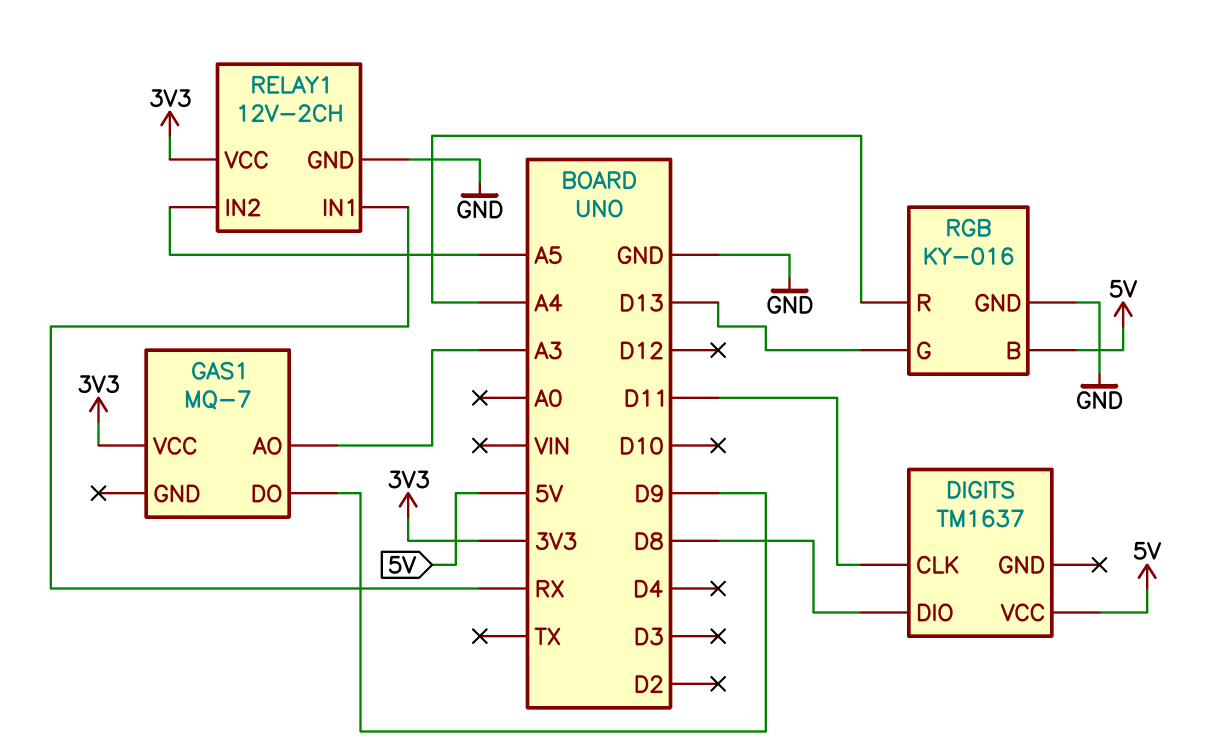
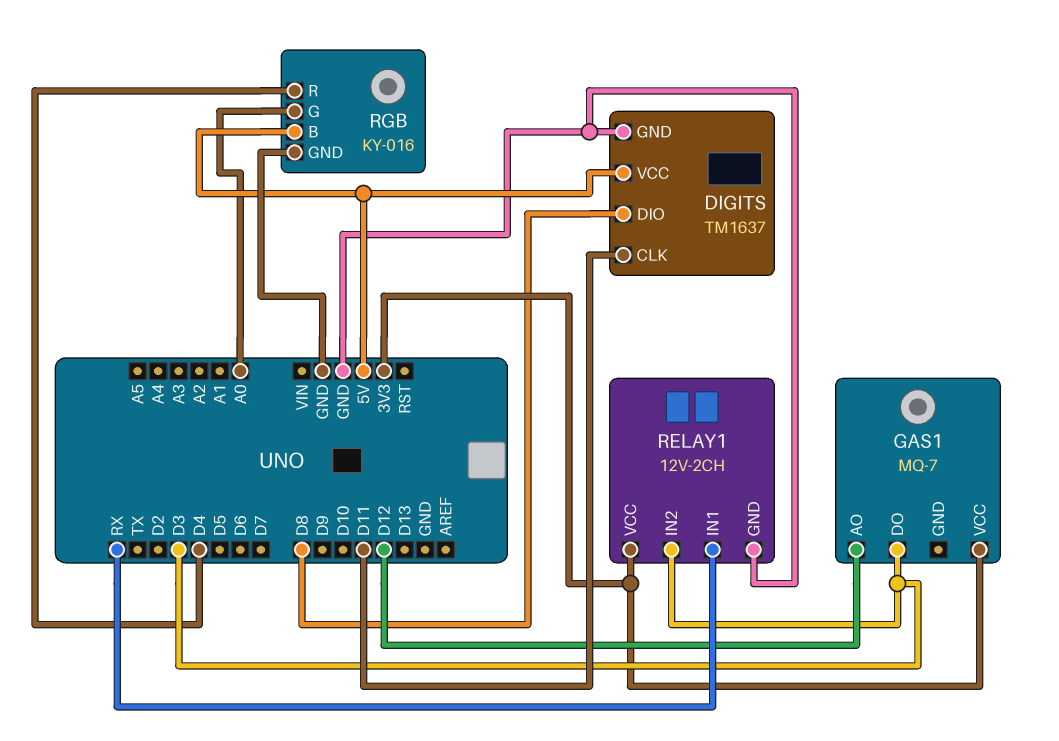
DIGITS pin GND: none -> GND
GAS1 pin AO: A3 -> D12
GAS1 pin DO: D9 -> D3
RELAY1 pin IN2: A5 -> D3
RGB pin G: D13 -> A0
RGB pin R: A4 -> D4

